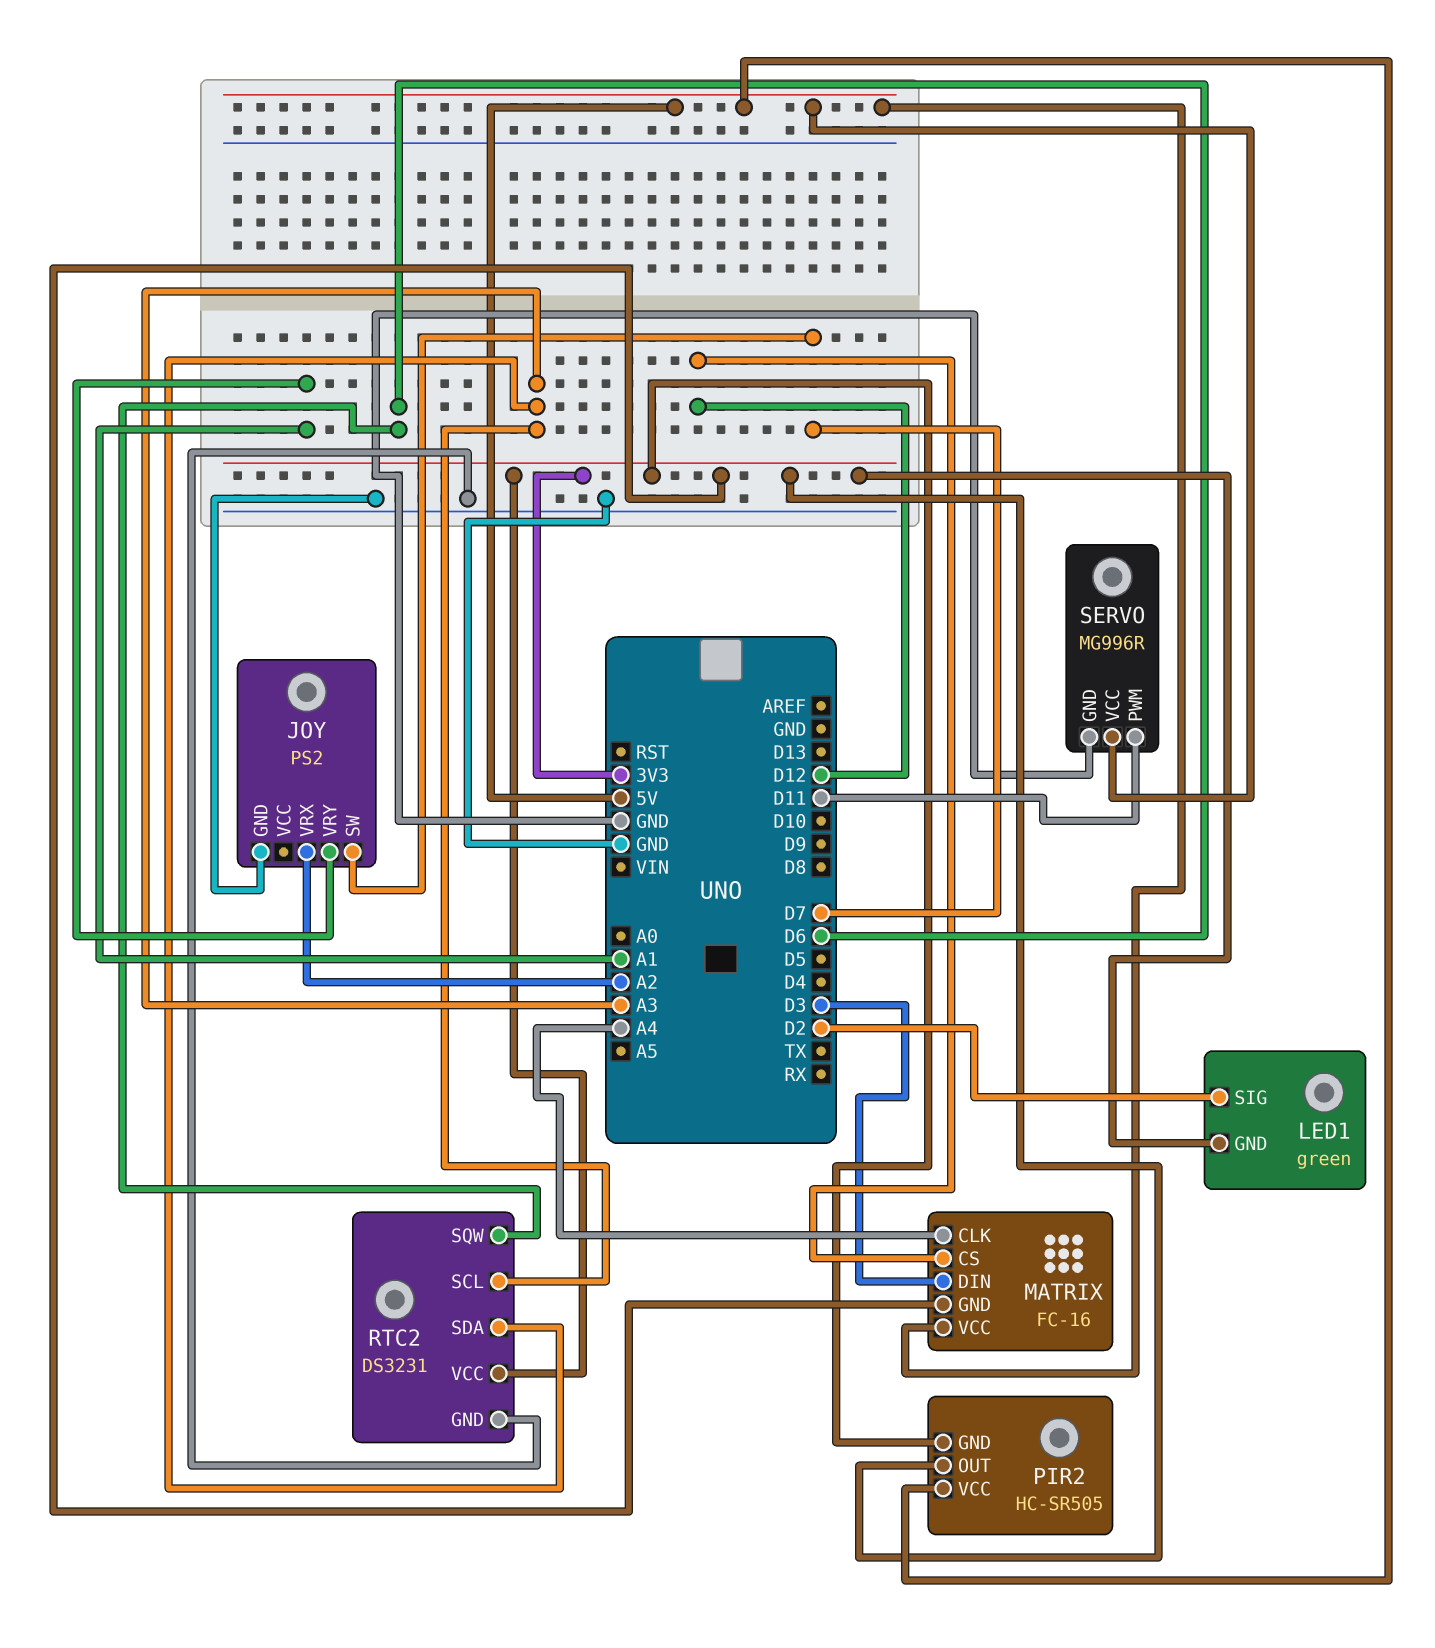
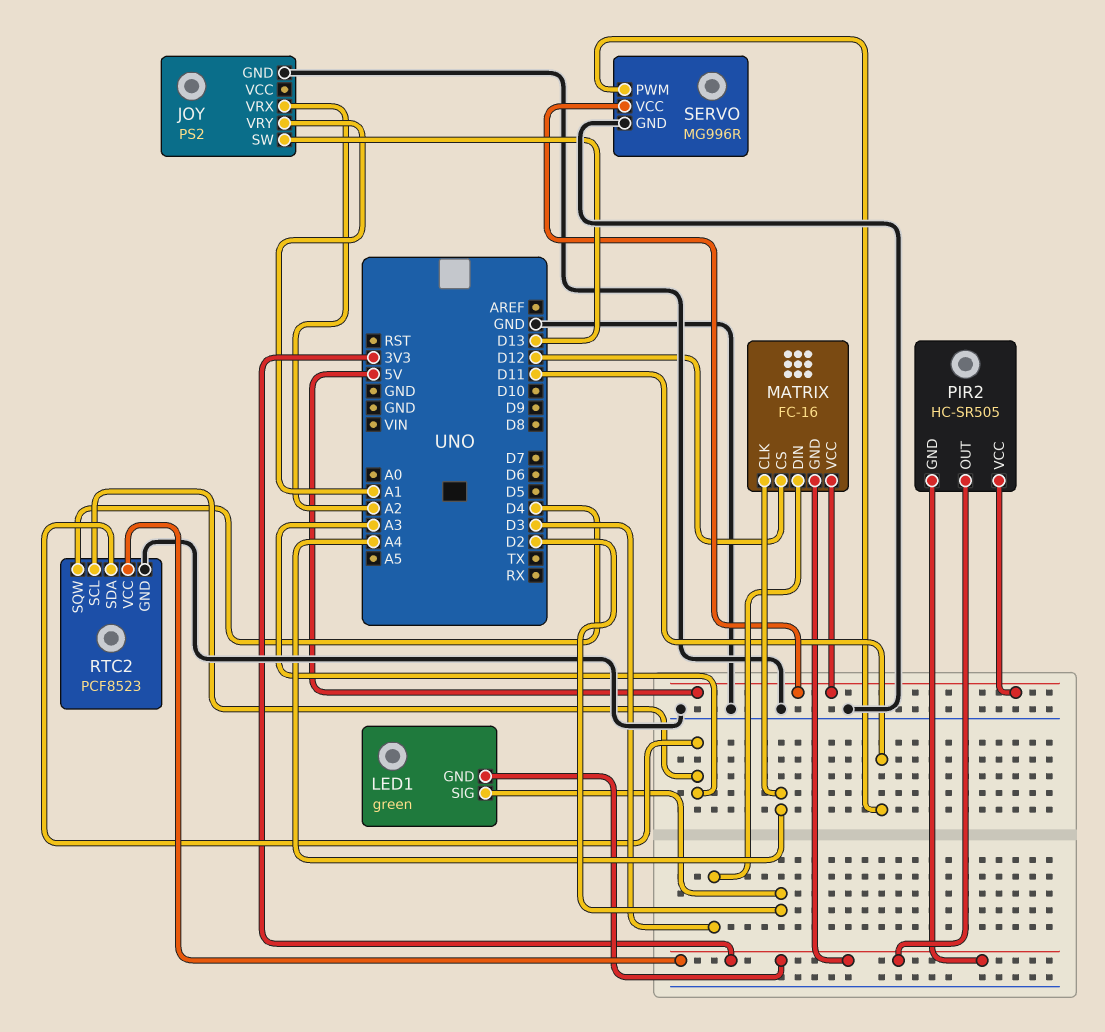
JOY pin SW: D7 -> D13
RTC2: DS3231 -> PCF8523
RTC2 pin SQW: D6 -> D4

